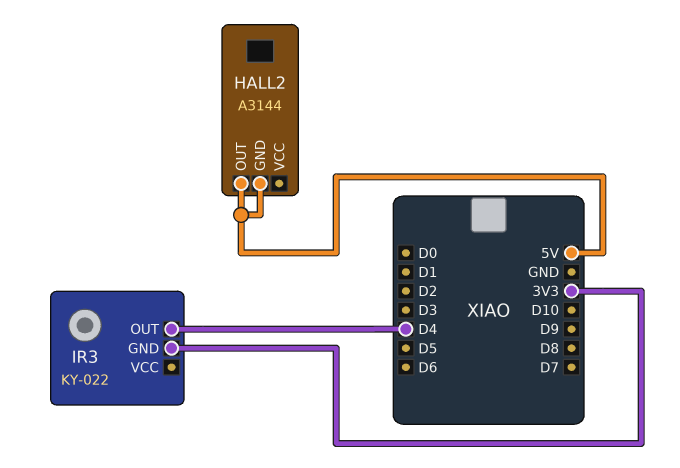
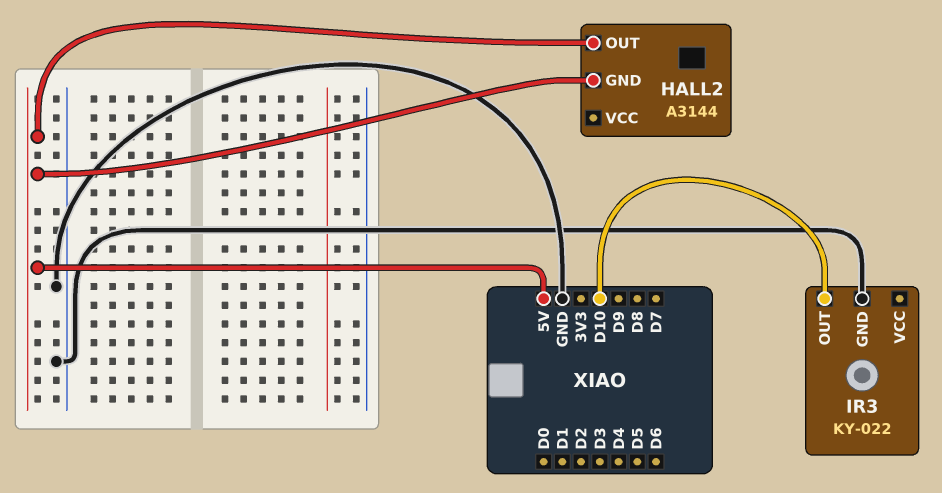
IR3 pin GND: 3V3 -> GND
IR3 pin OUT: D4 -> D10

